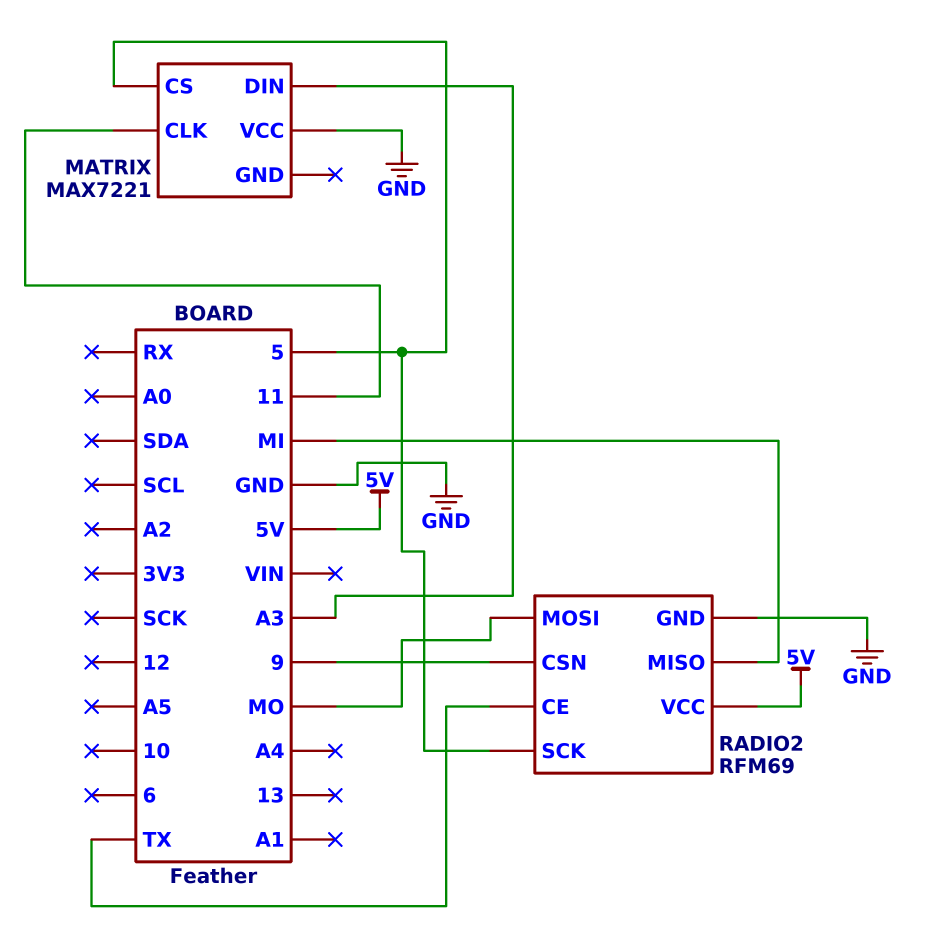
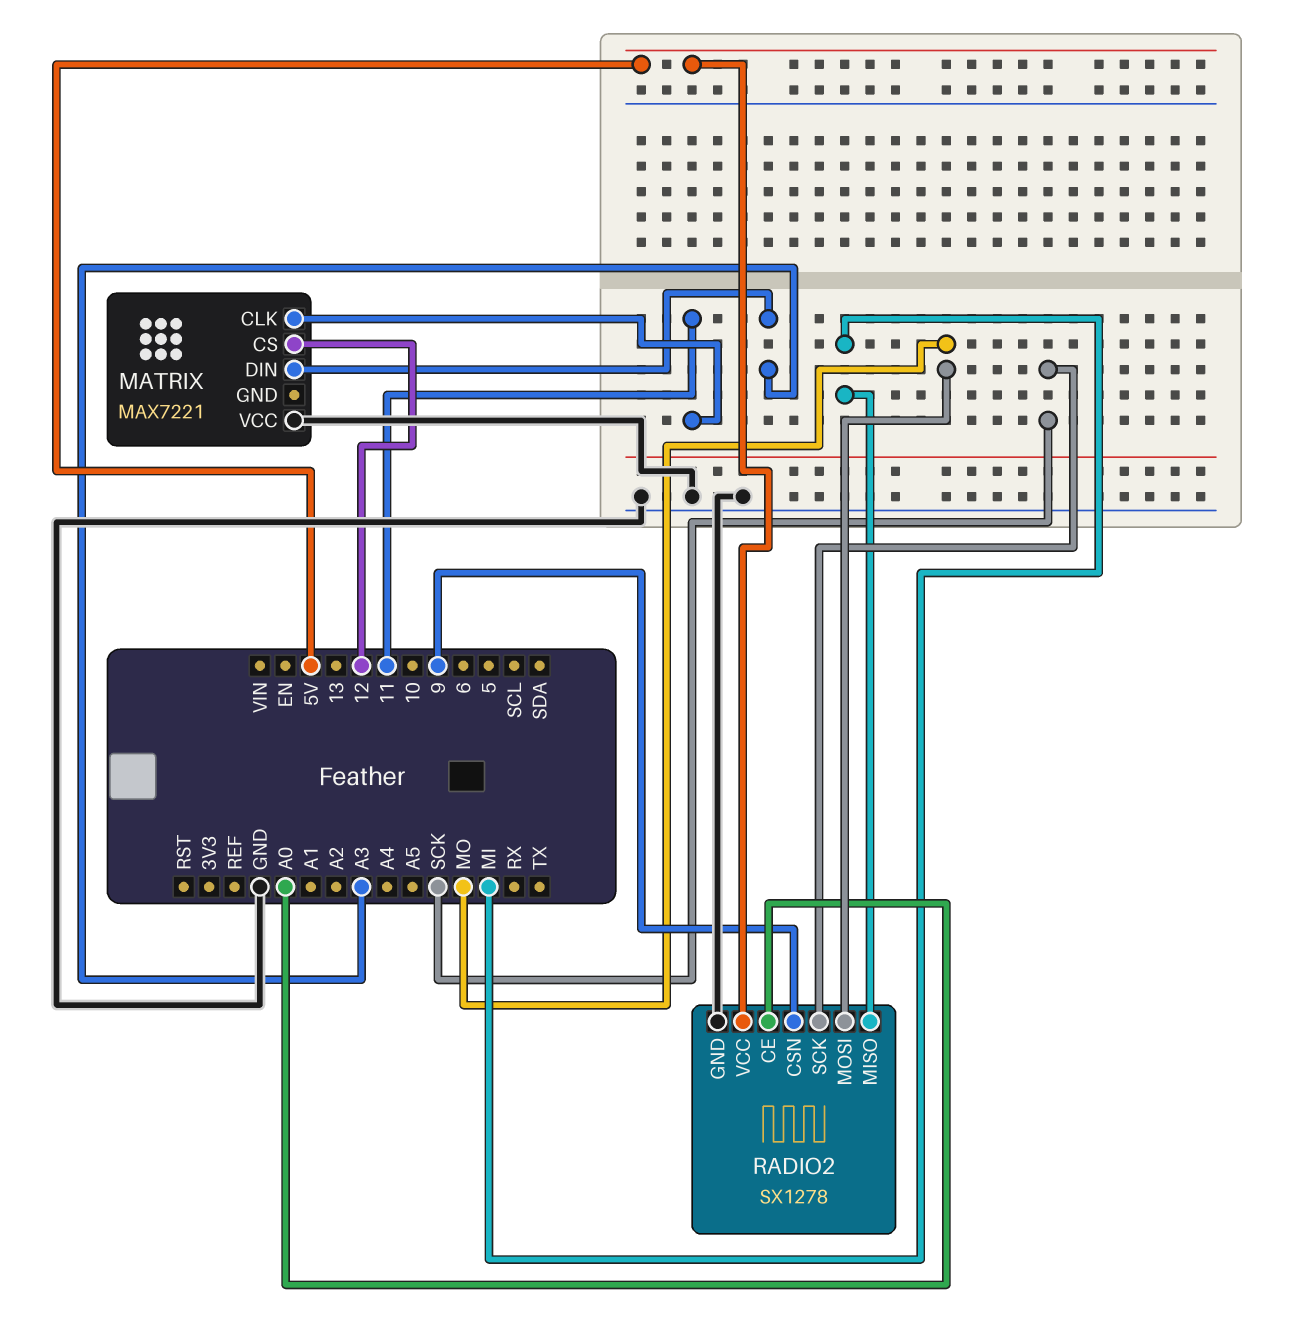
MATRIX pin CS: 5 -> 12
RADIO2: RFM69 -> SX1278
RADIO2 pin CE: TX -> A0
RADIO2 pin SCK: 5 -> SCK

